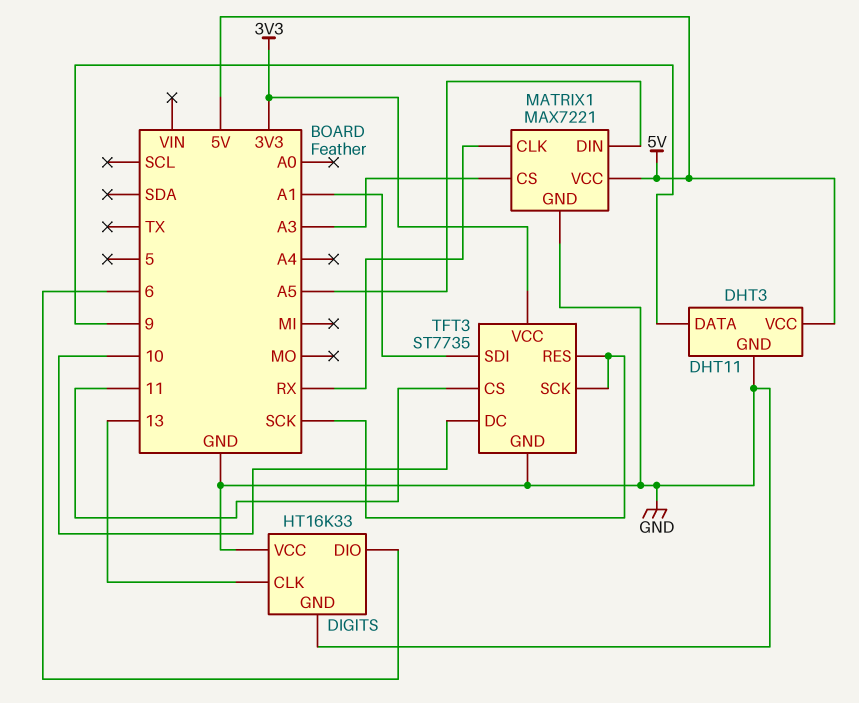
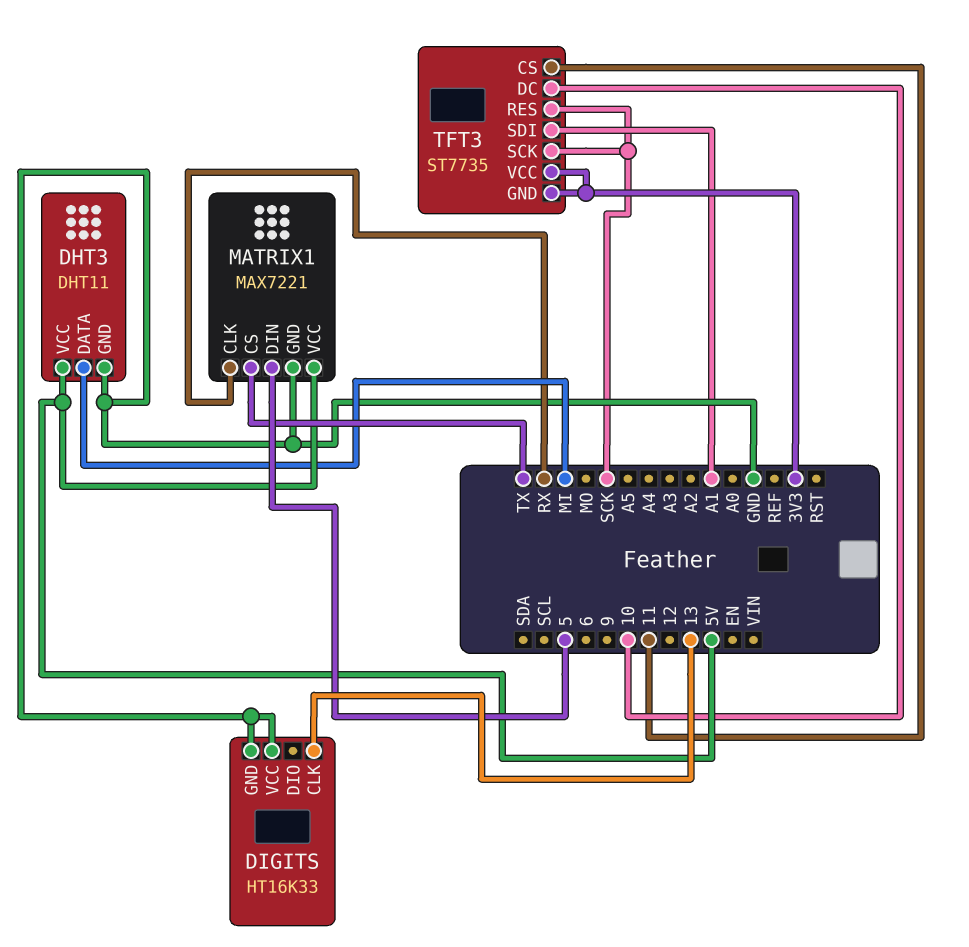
DHT3 pin DATA: 9 -> MI
DIGITS pin DIO: 6 -> none
MATRIX1 pin CS: A3 -> TX
MATRIX1 pin DIN: A5 -> 5
TFT3 pin GND: GND -> 3V3

